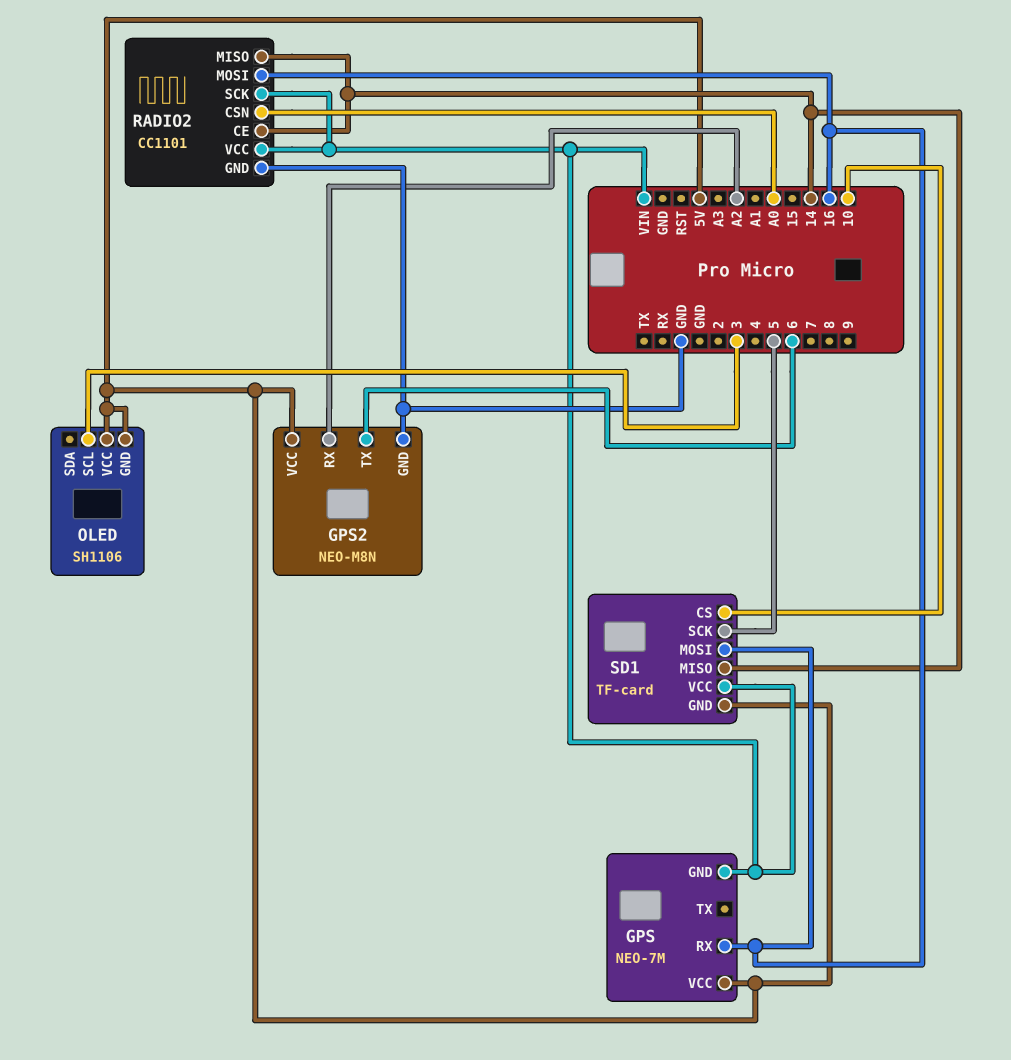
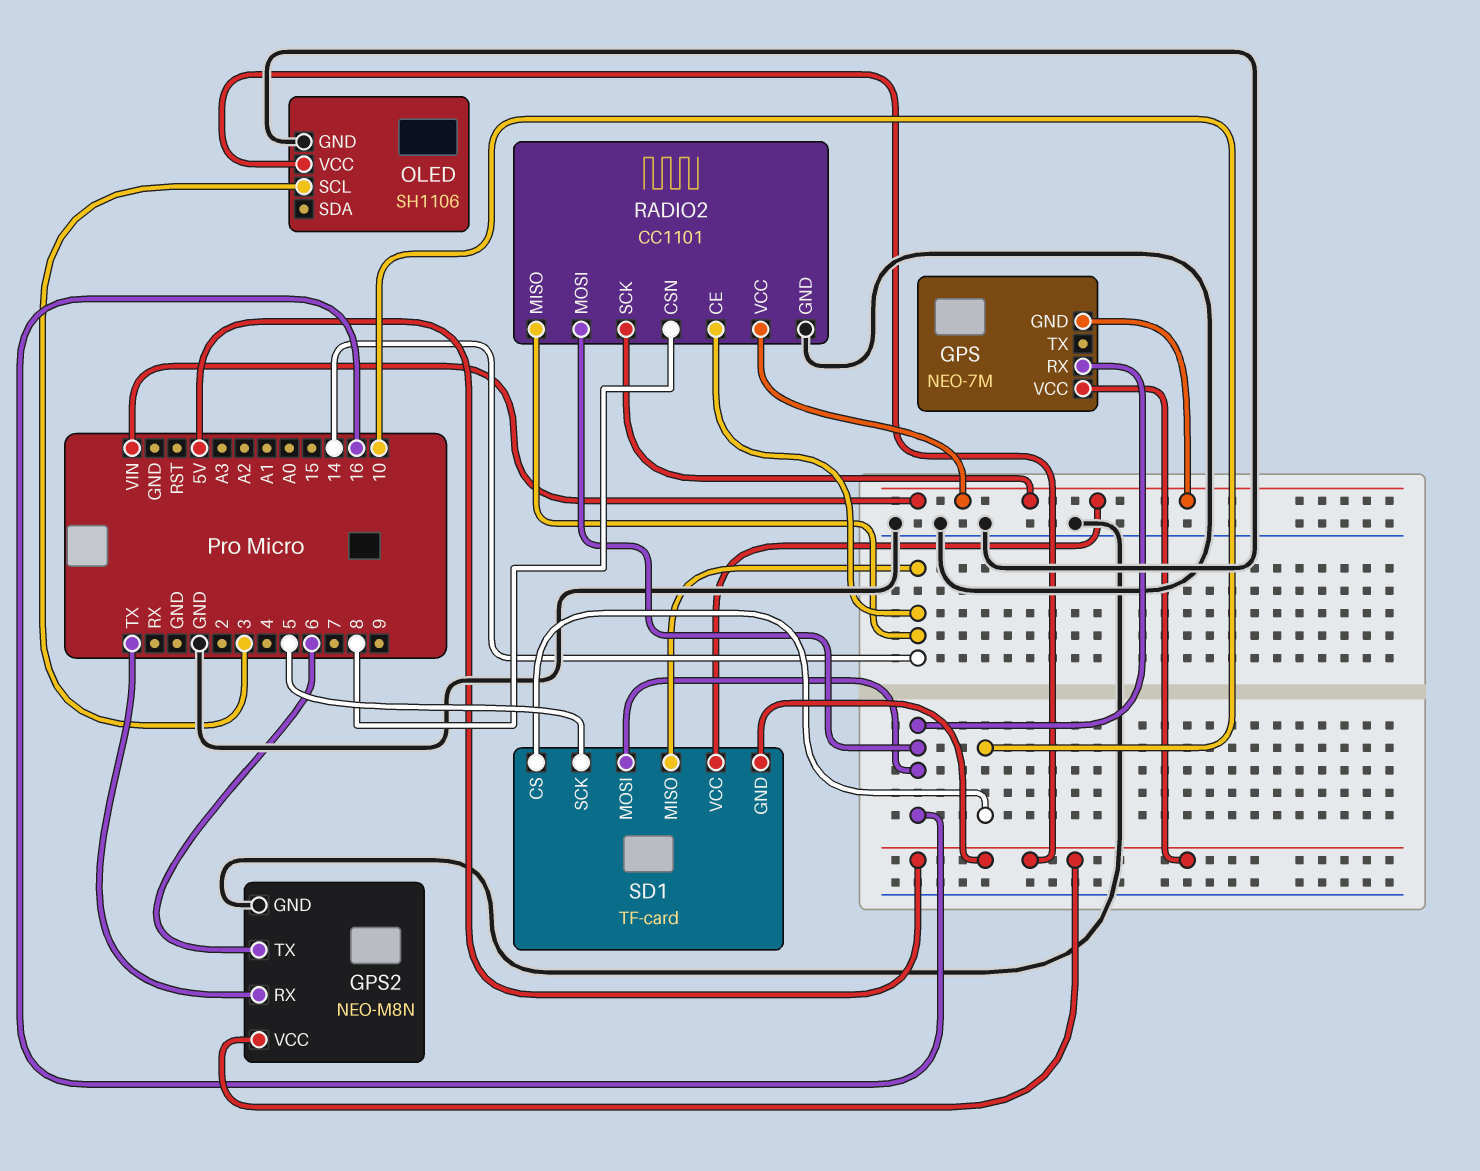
GPS2 pin RX: A2 -> TX
OLED pin GND: 5V -> GND
RADIO2 pin CSN: A0 -> 8

